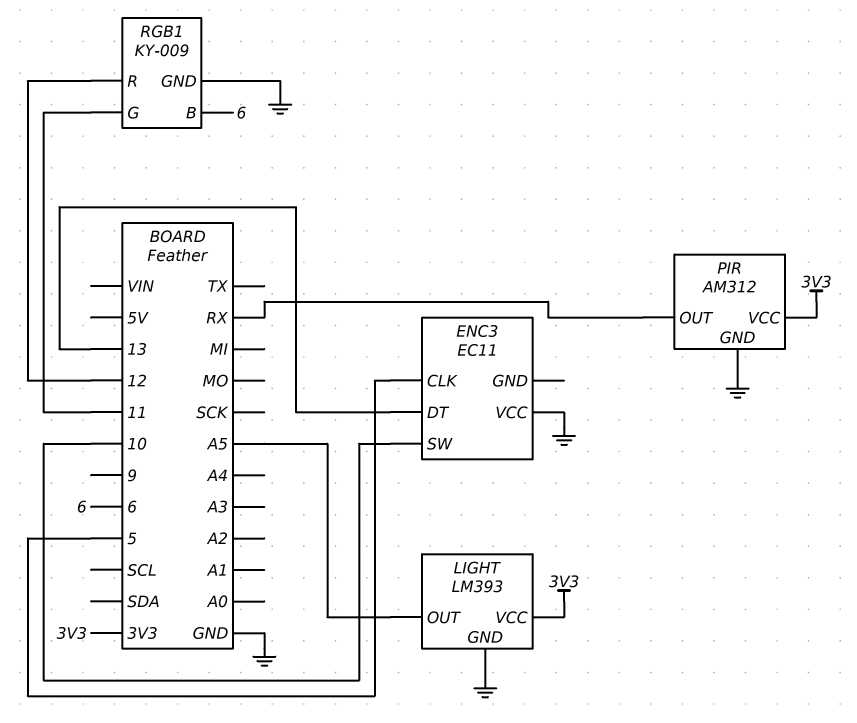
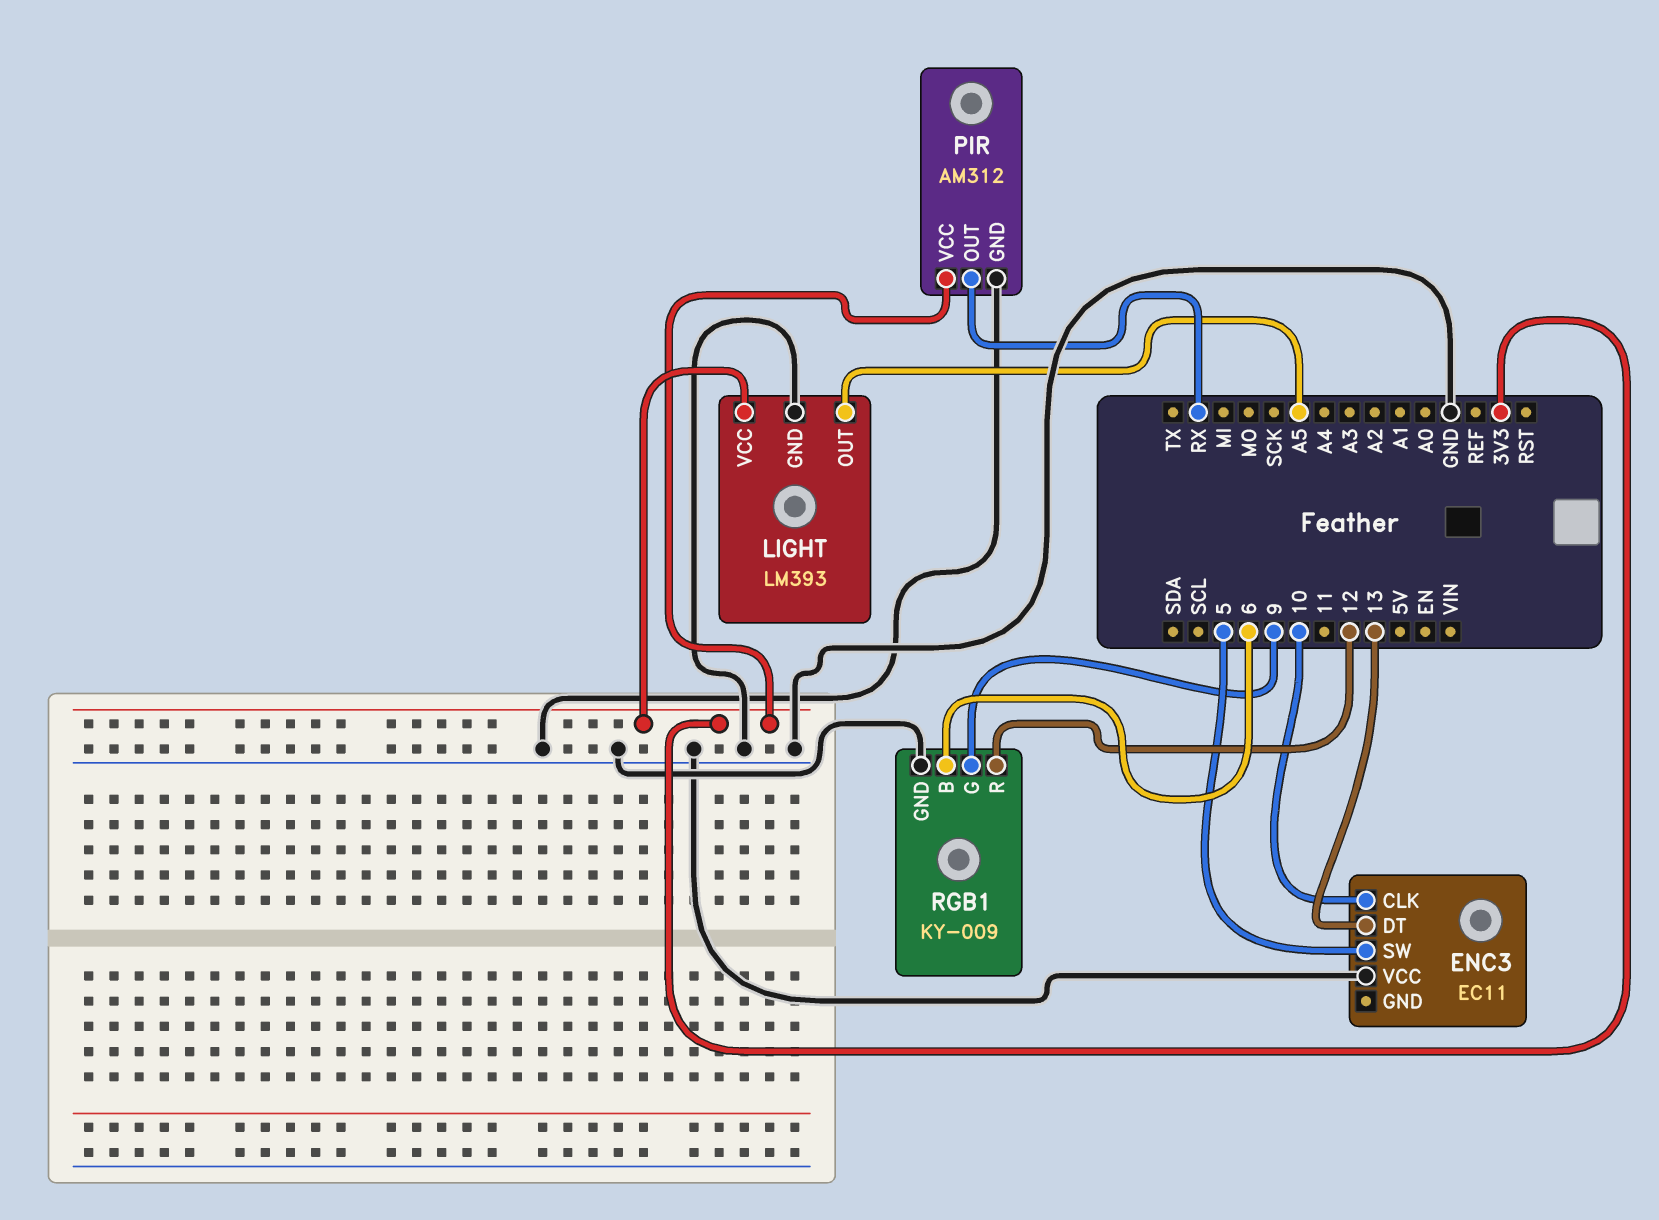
ENC3 pin CLK: 5 -> 10
ENC3 pin SW: 10 -> 5
RGB1 pin G: 11 -> 9

